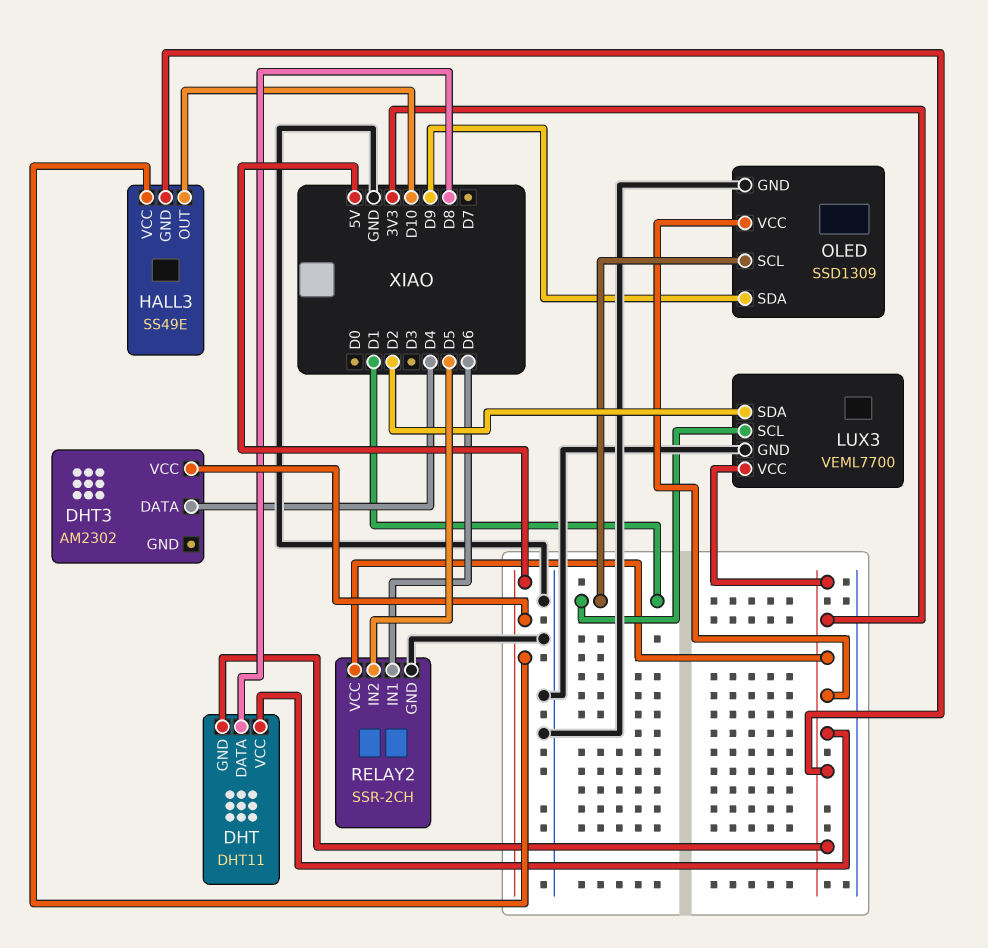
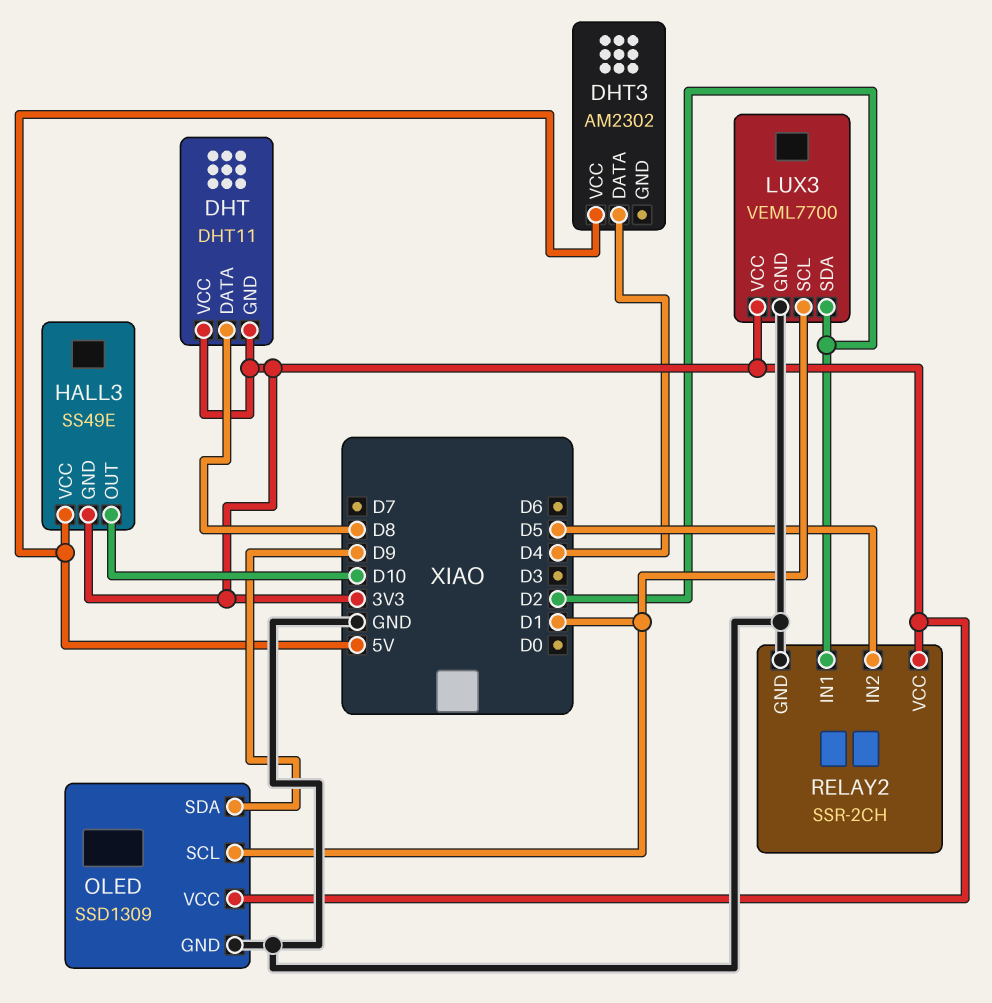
RELAY2 pin IN1: D6 -> D2

